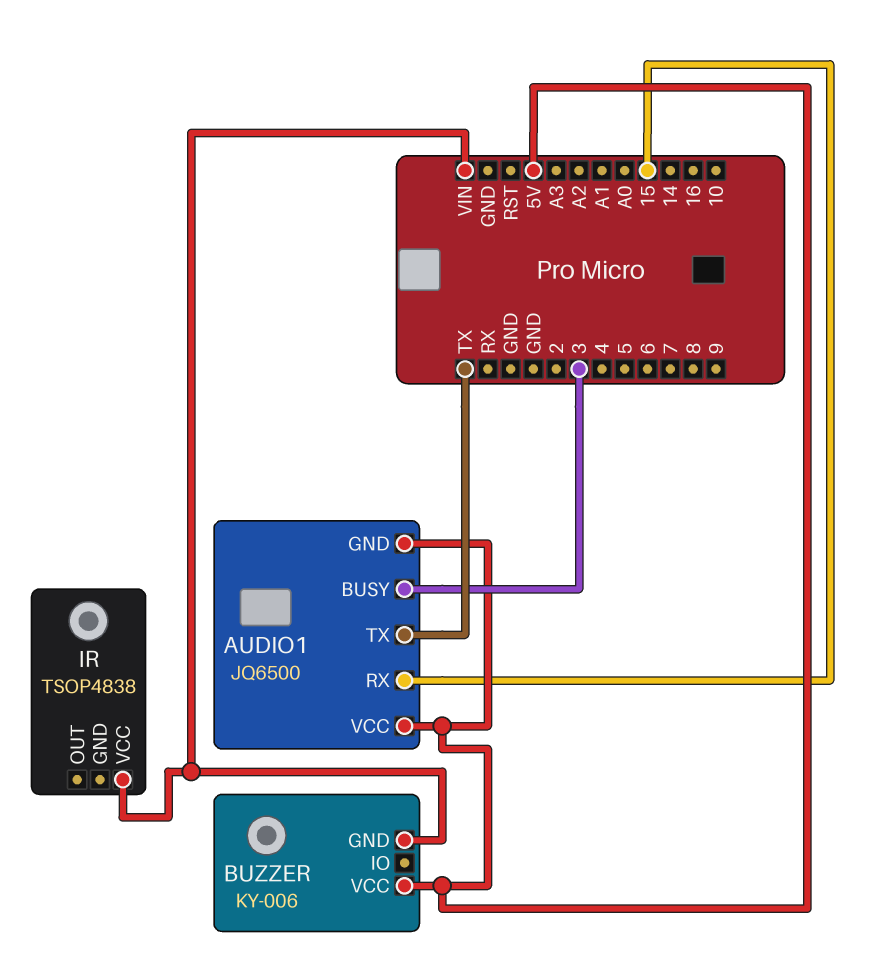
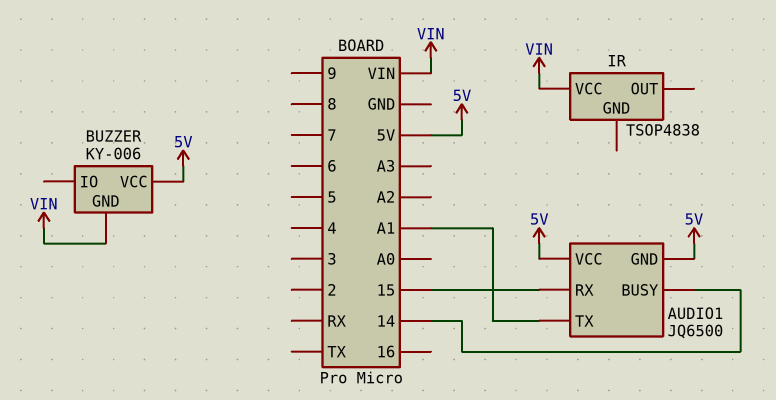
AUDIO1 pin BUSY: 3 -> 14
AUDIO1 pin TX: TX -> A1

